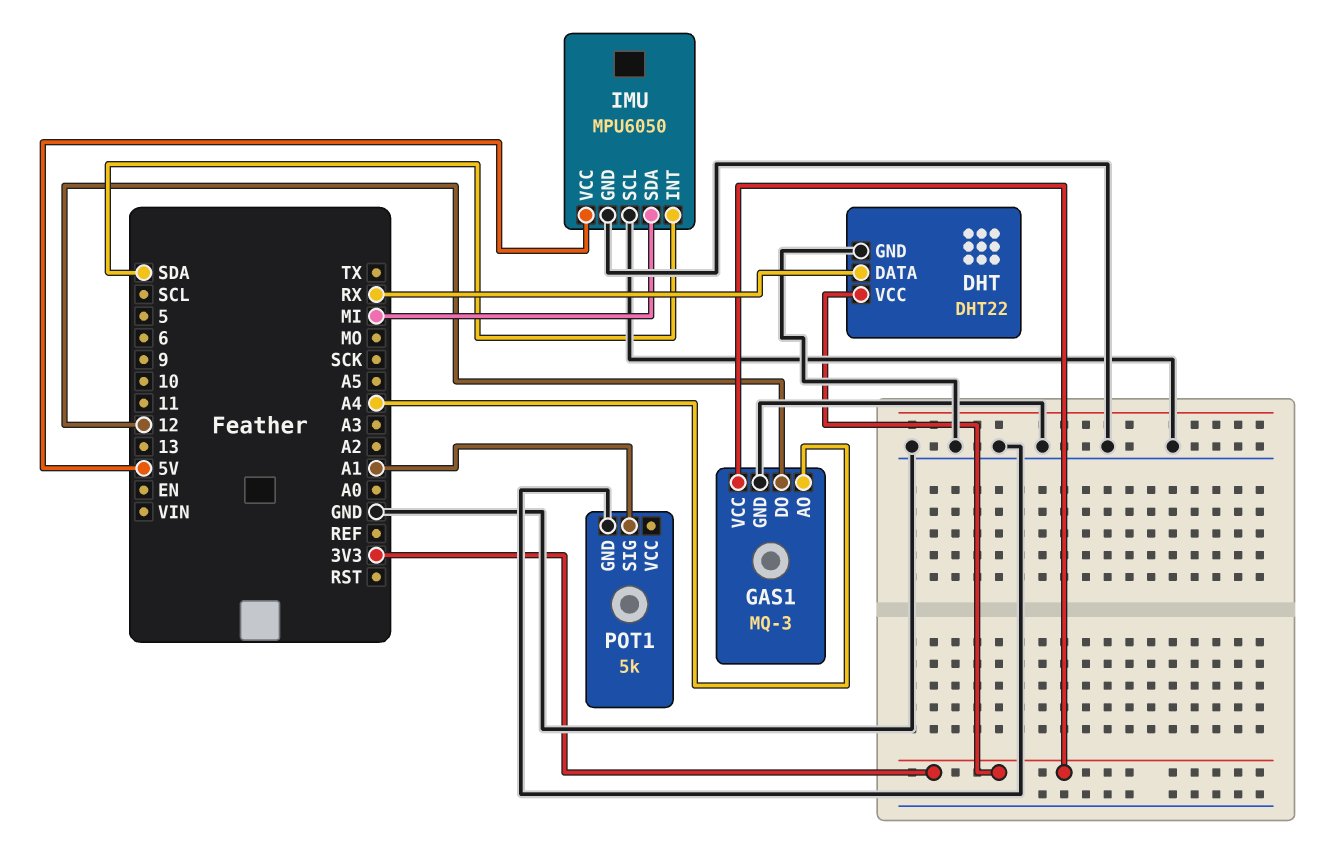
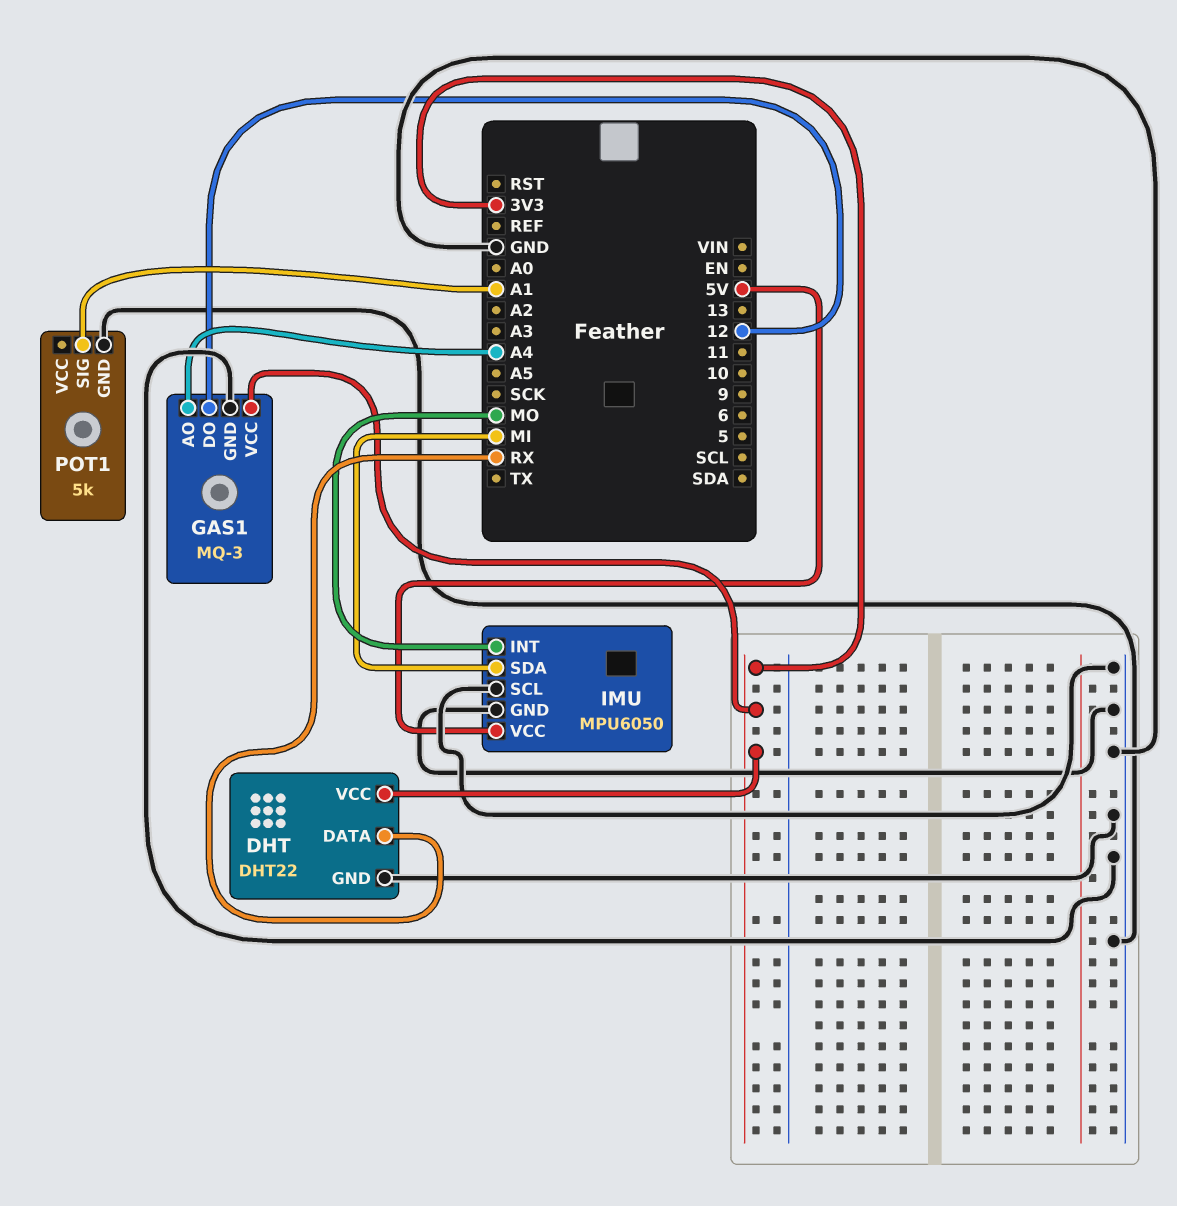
IMU pin INT: SDA -> MO

